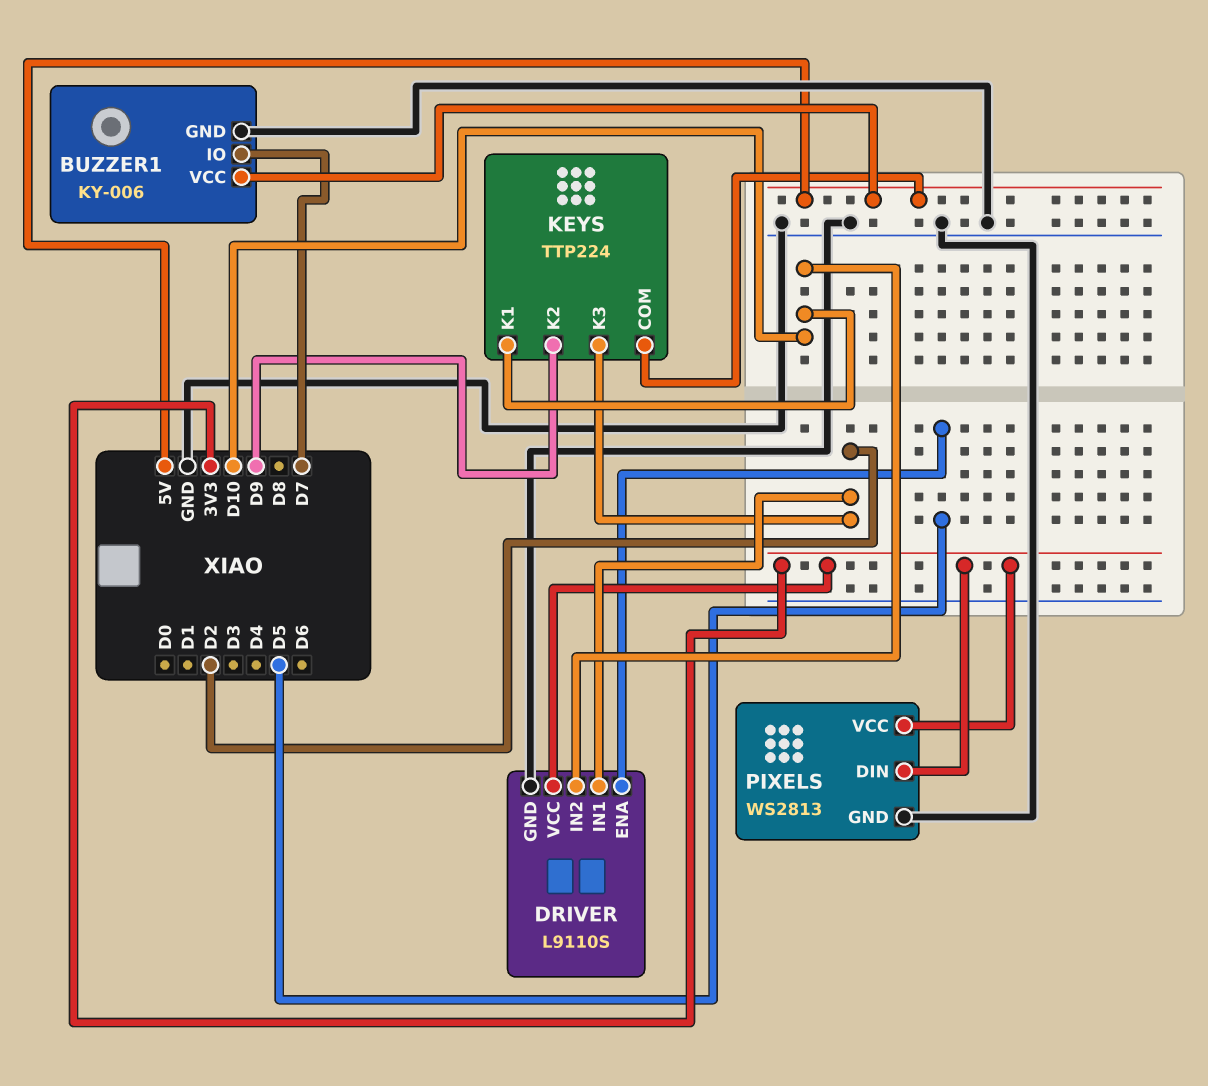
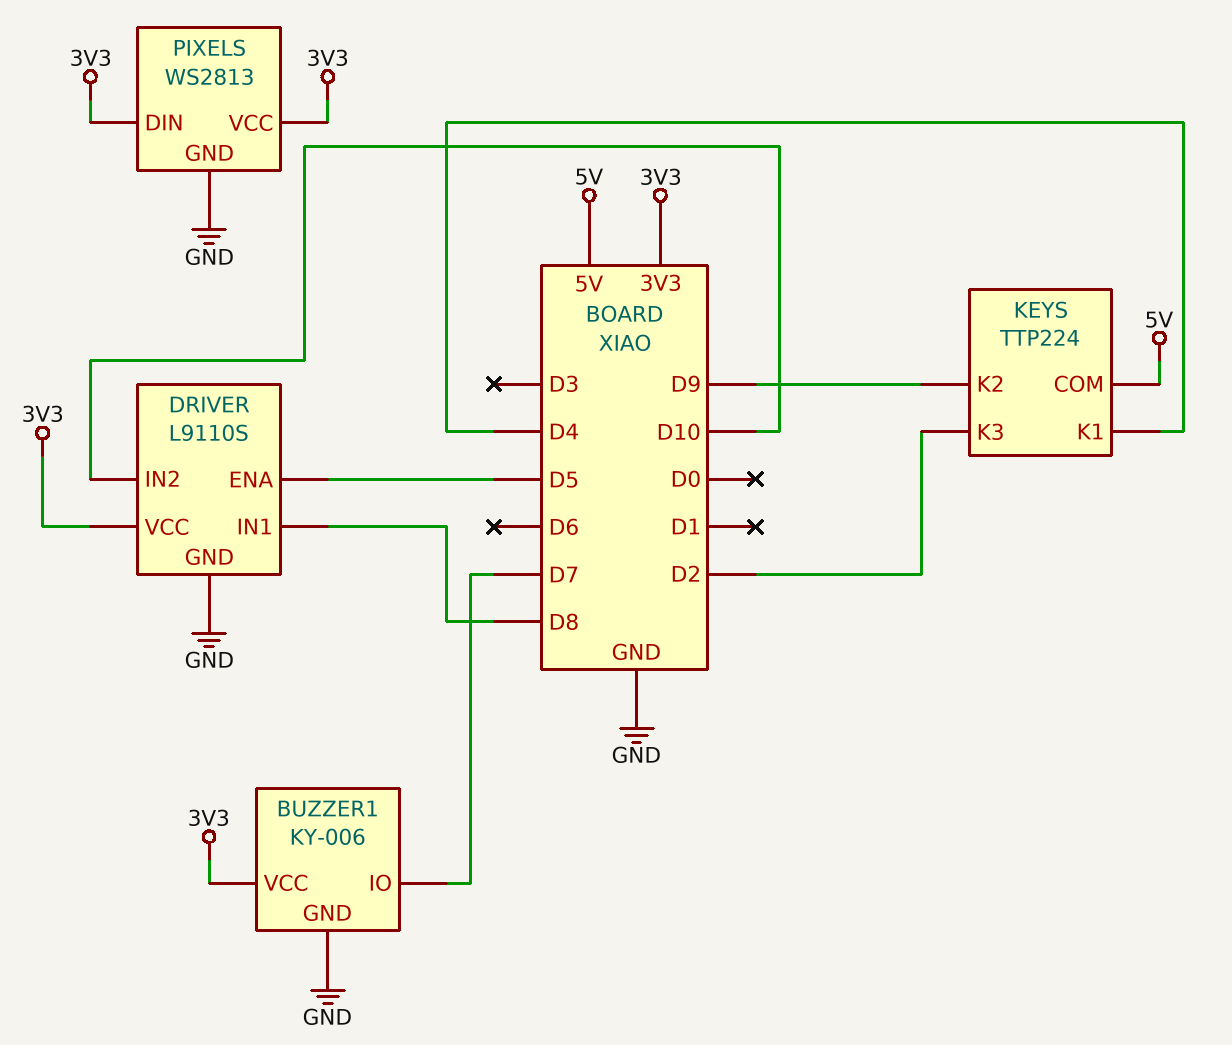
BUZZER1 pin VCC: 5V -> 3V3
DRIVER pin IN1: D2 -> D8
KEYS pin K1: D10 -> D4

